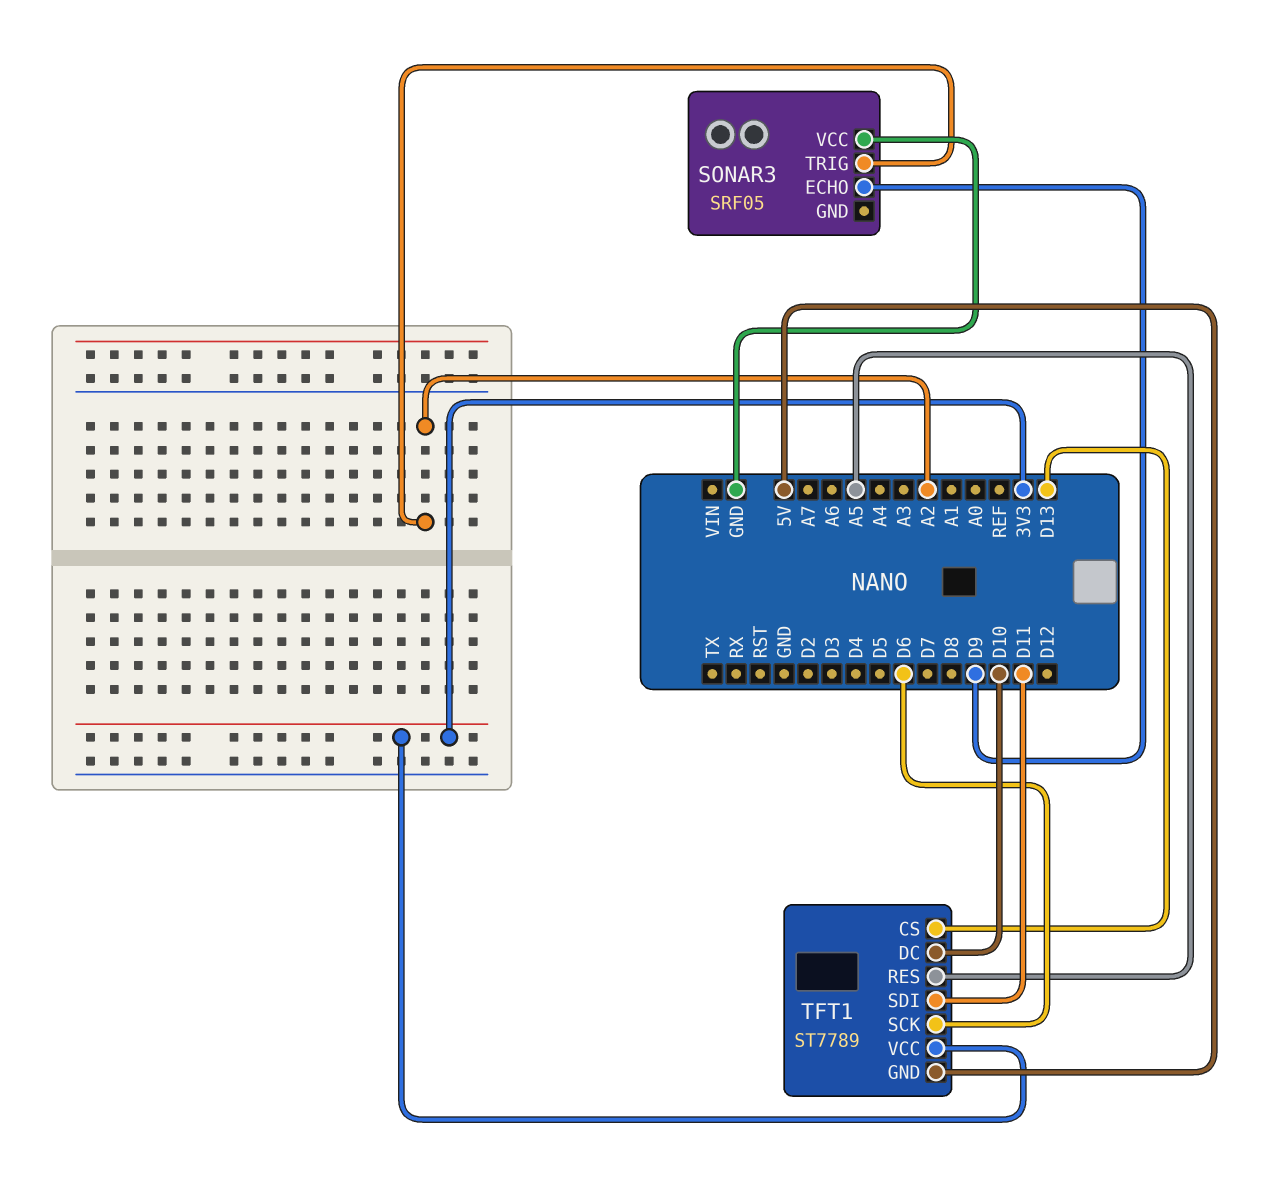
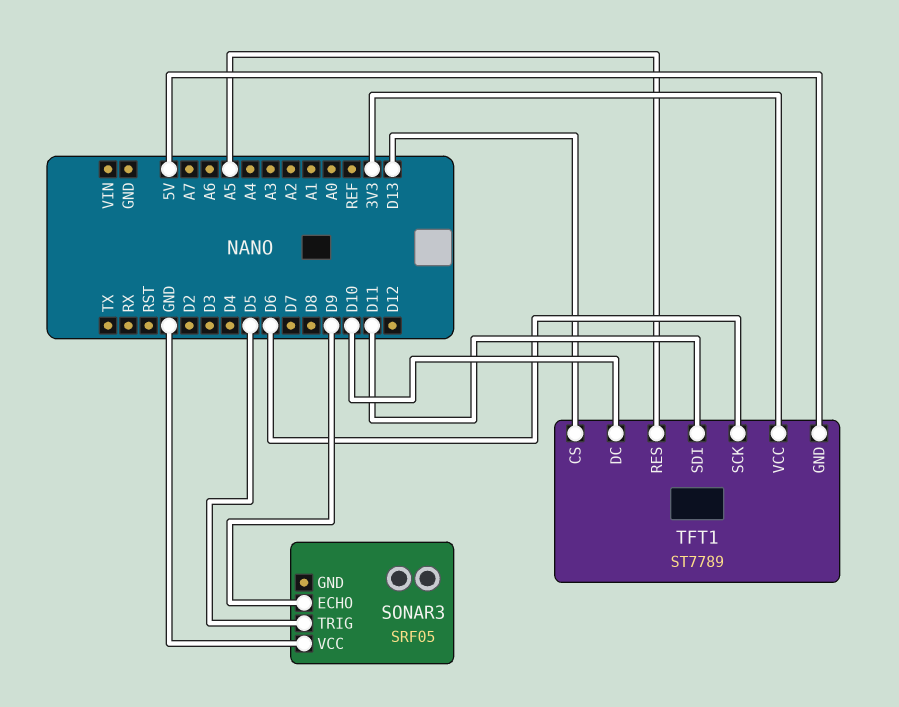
SONAR3 pin TRIG: A2 -> D5

